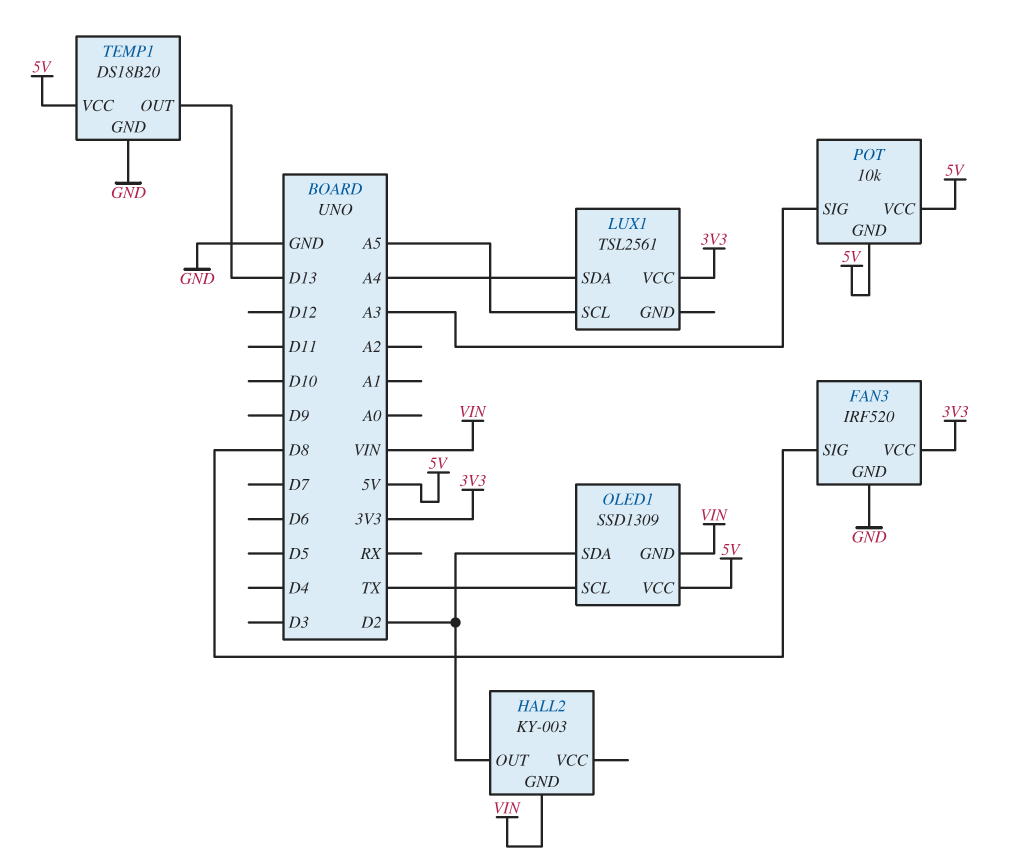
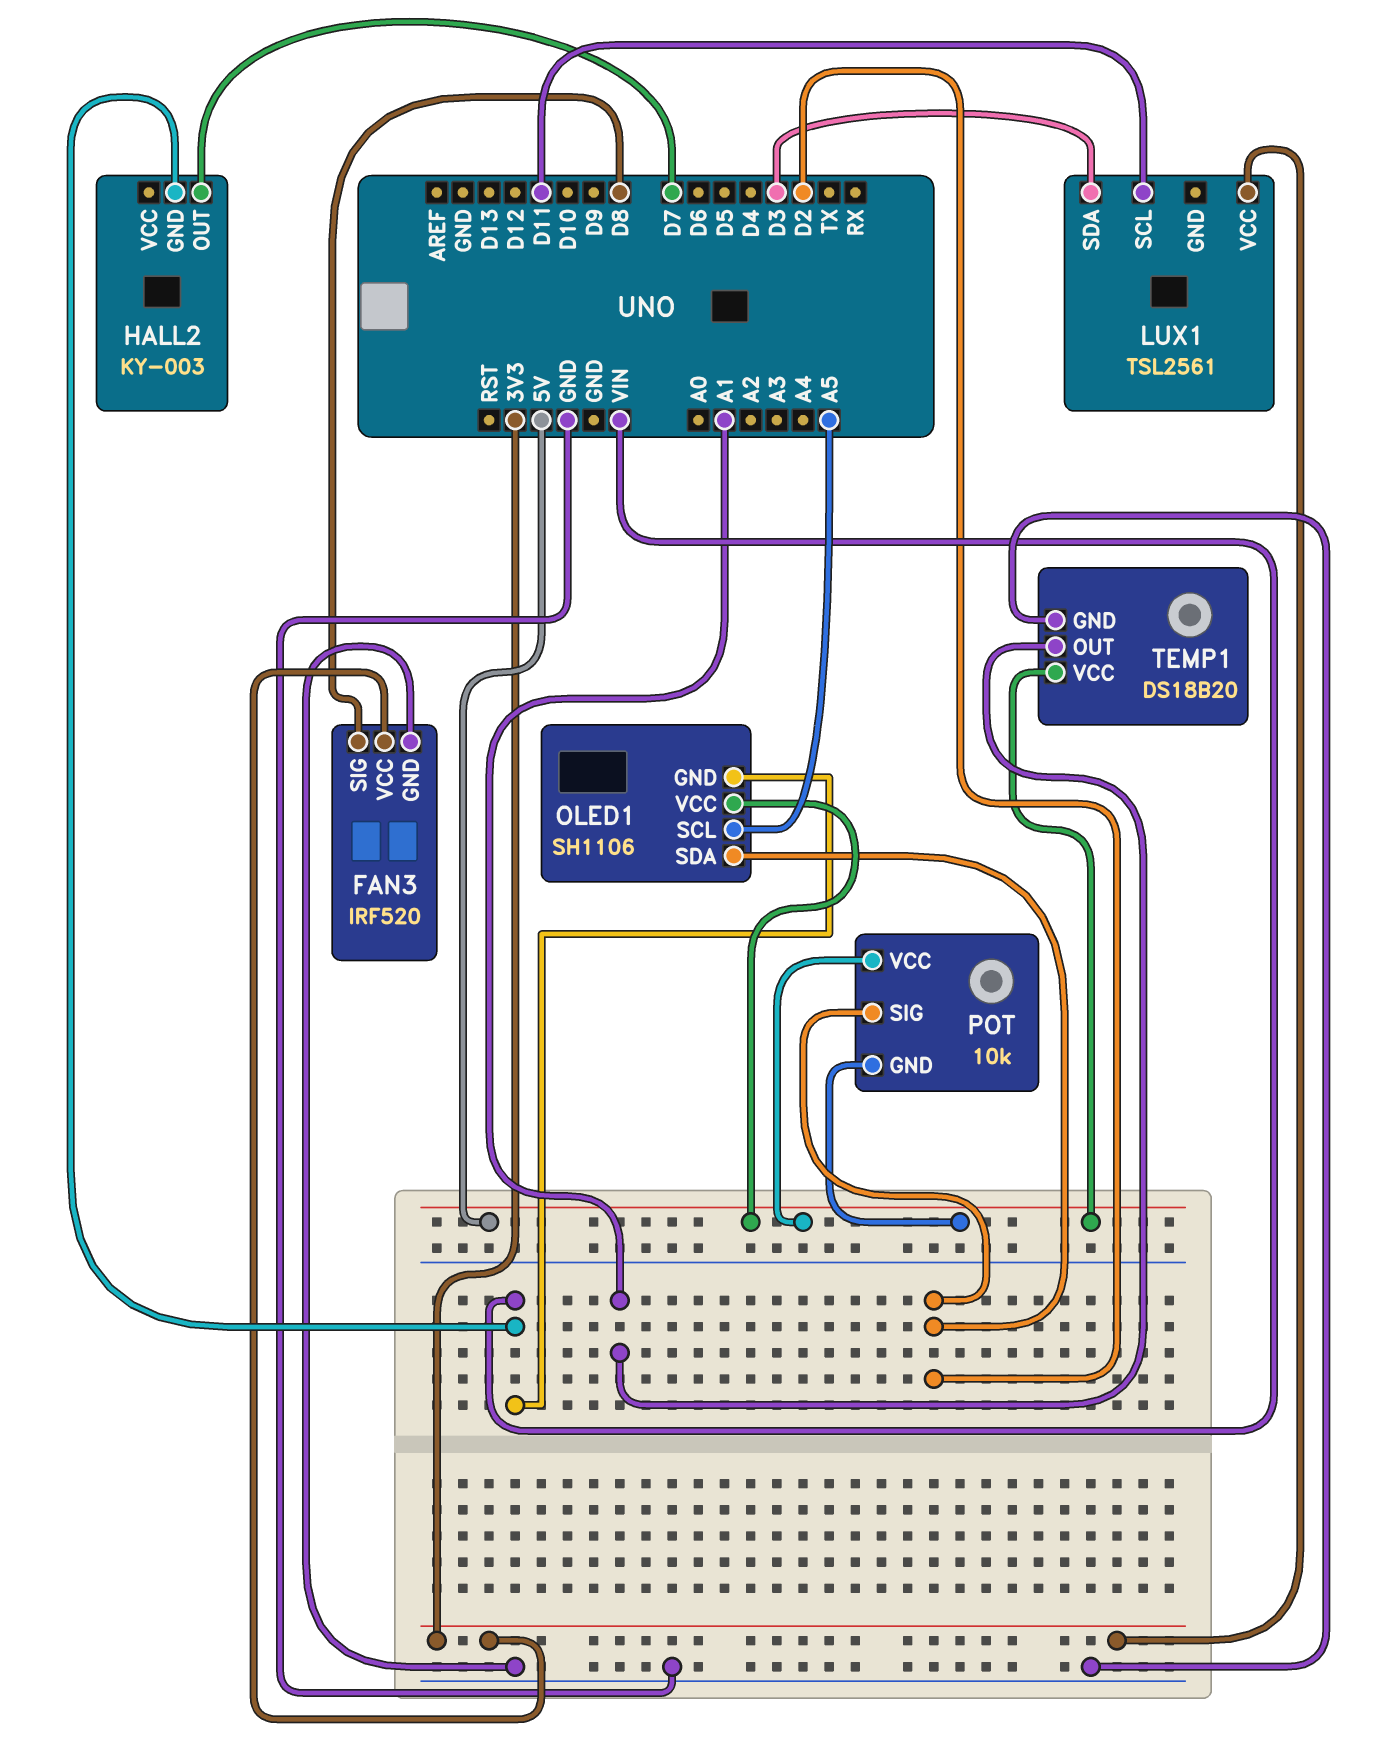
HALL2 pin OUT: D2 -> D7
LUX1 pin SCL: A5 -> D11
LUX1 pin SDA: A4 -> D3
OLED1: SSD1309 -> SH1106
OLED1 pin SCL: TX -> A5
POT pin SIG: A3 -> D2
TEMP1 pin OUT: D13 -> A1

